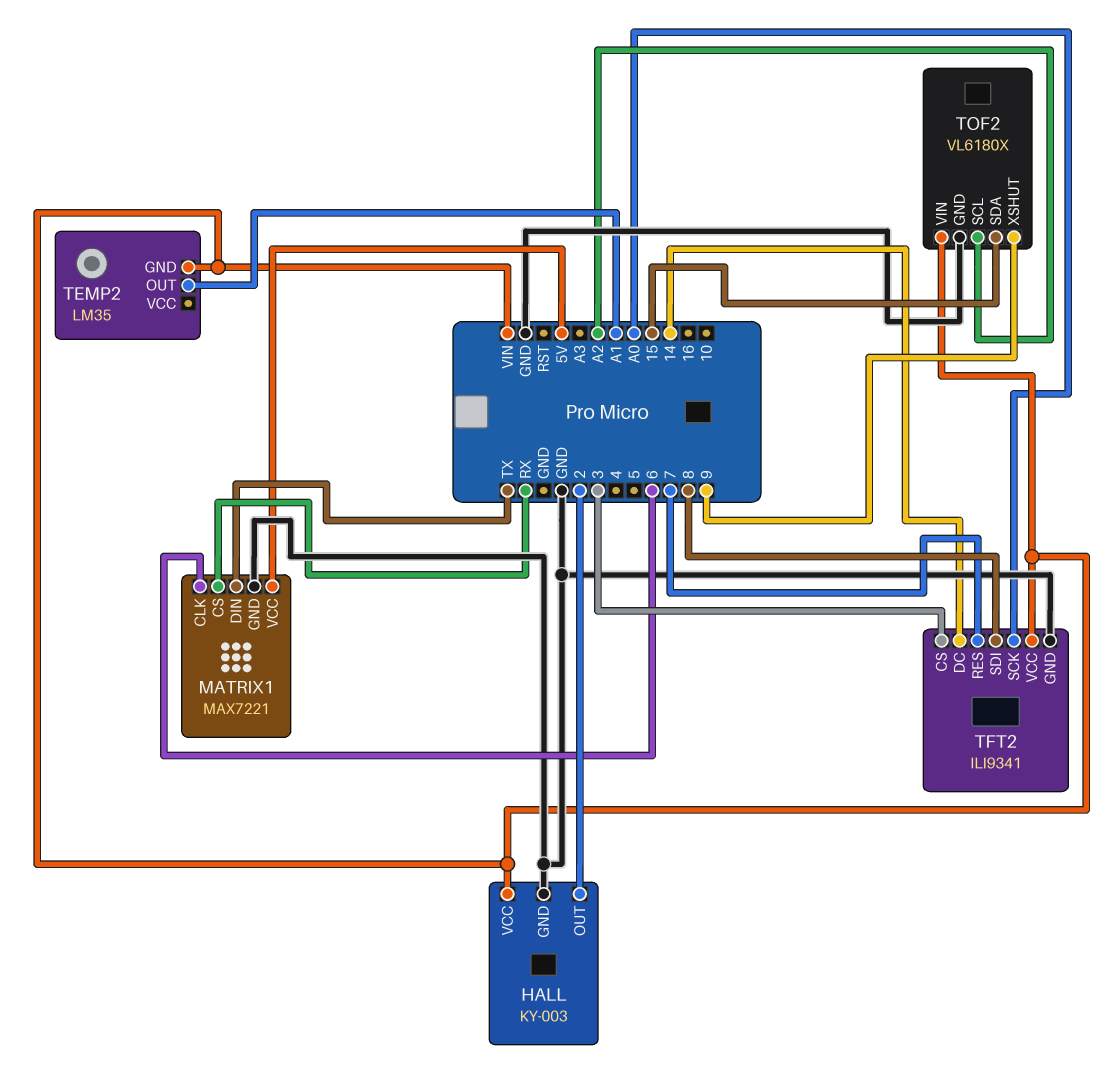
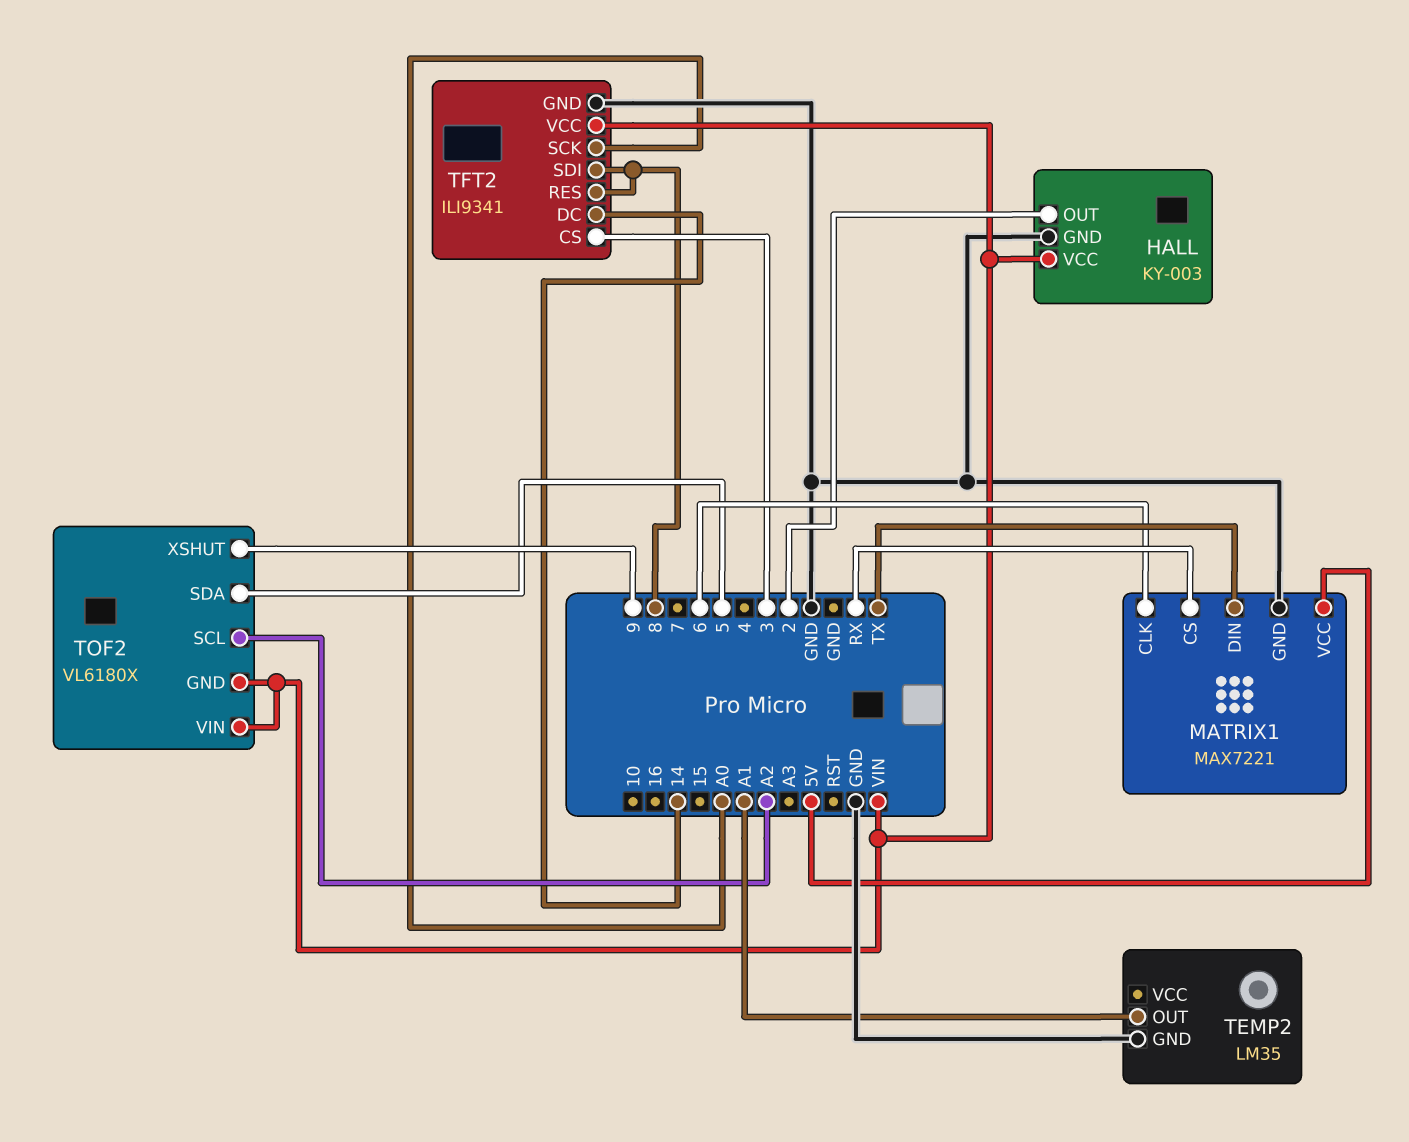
TEMP2 pin GND: VIN -> GND
TFT2 pin RES: 7 -> 8
TOF2 pin GND: GND -> VIN
TOF2 pin SDA: 15 -> 5

